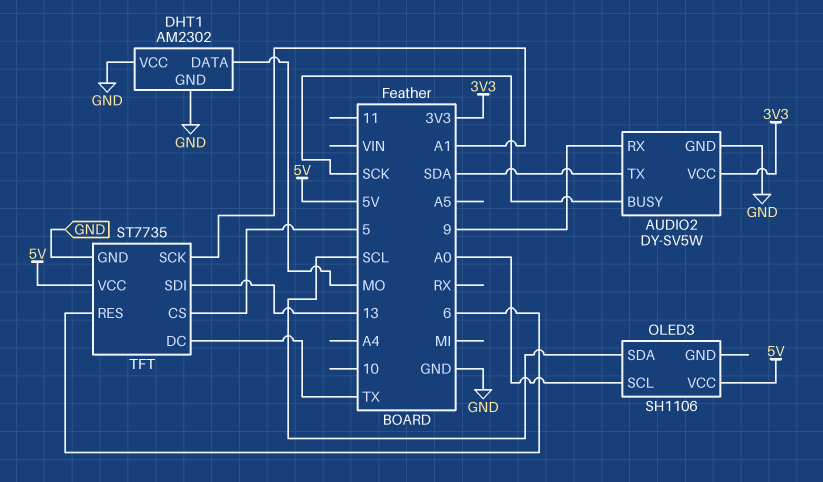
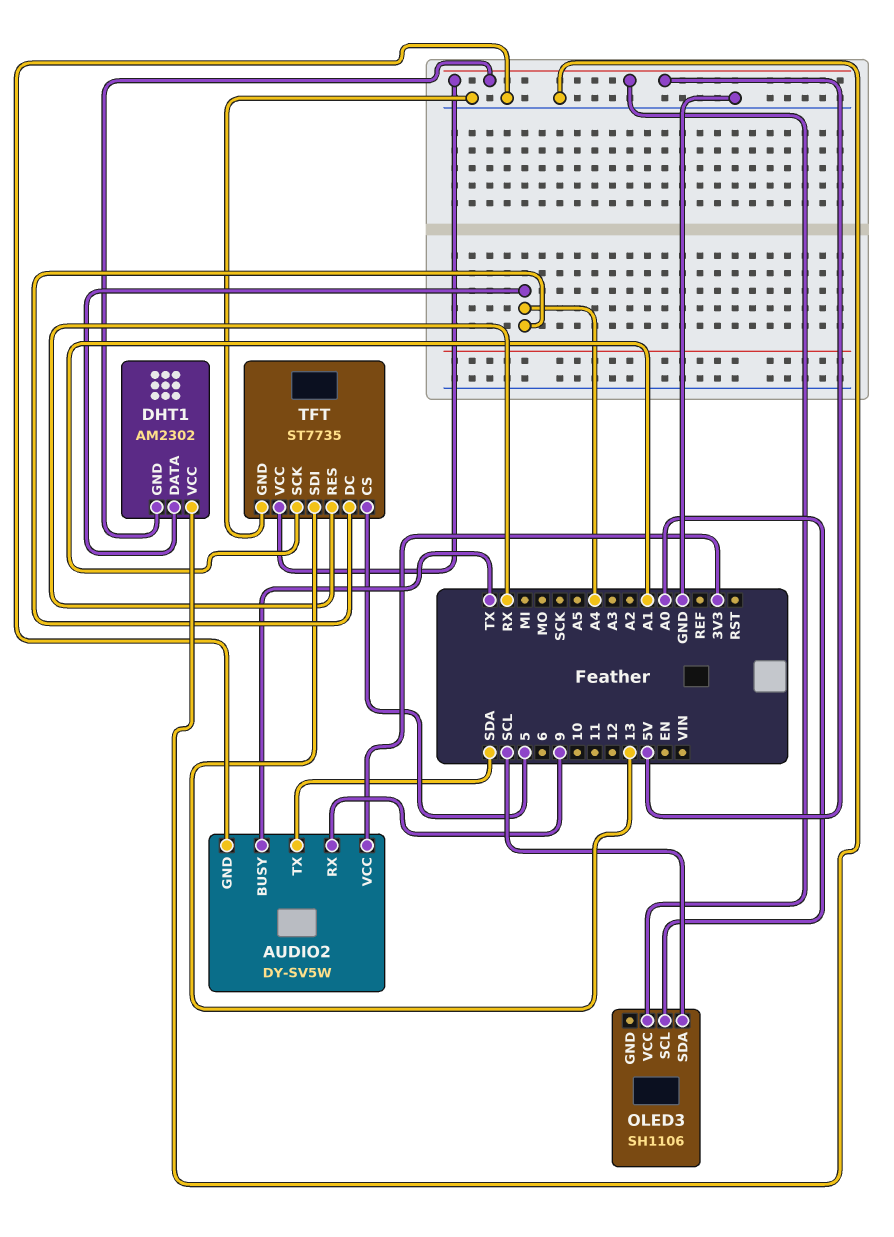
AUDIO2 pin BUSY: SCK -> TX
DHT1 pin DATA: MO -> A4
DHT1 pin GND: GND -> 5V
TFT pin DC: TX -> A4
TFT pin RES: 6 -> RX

